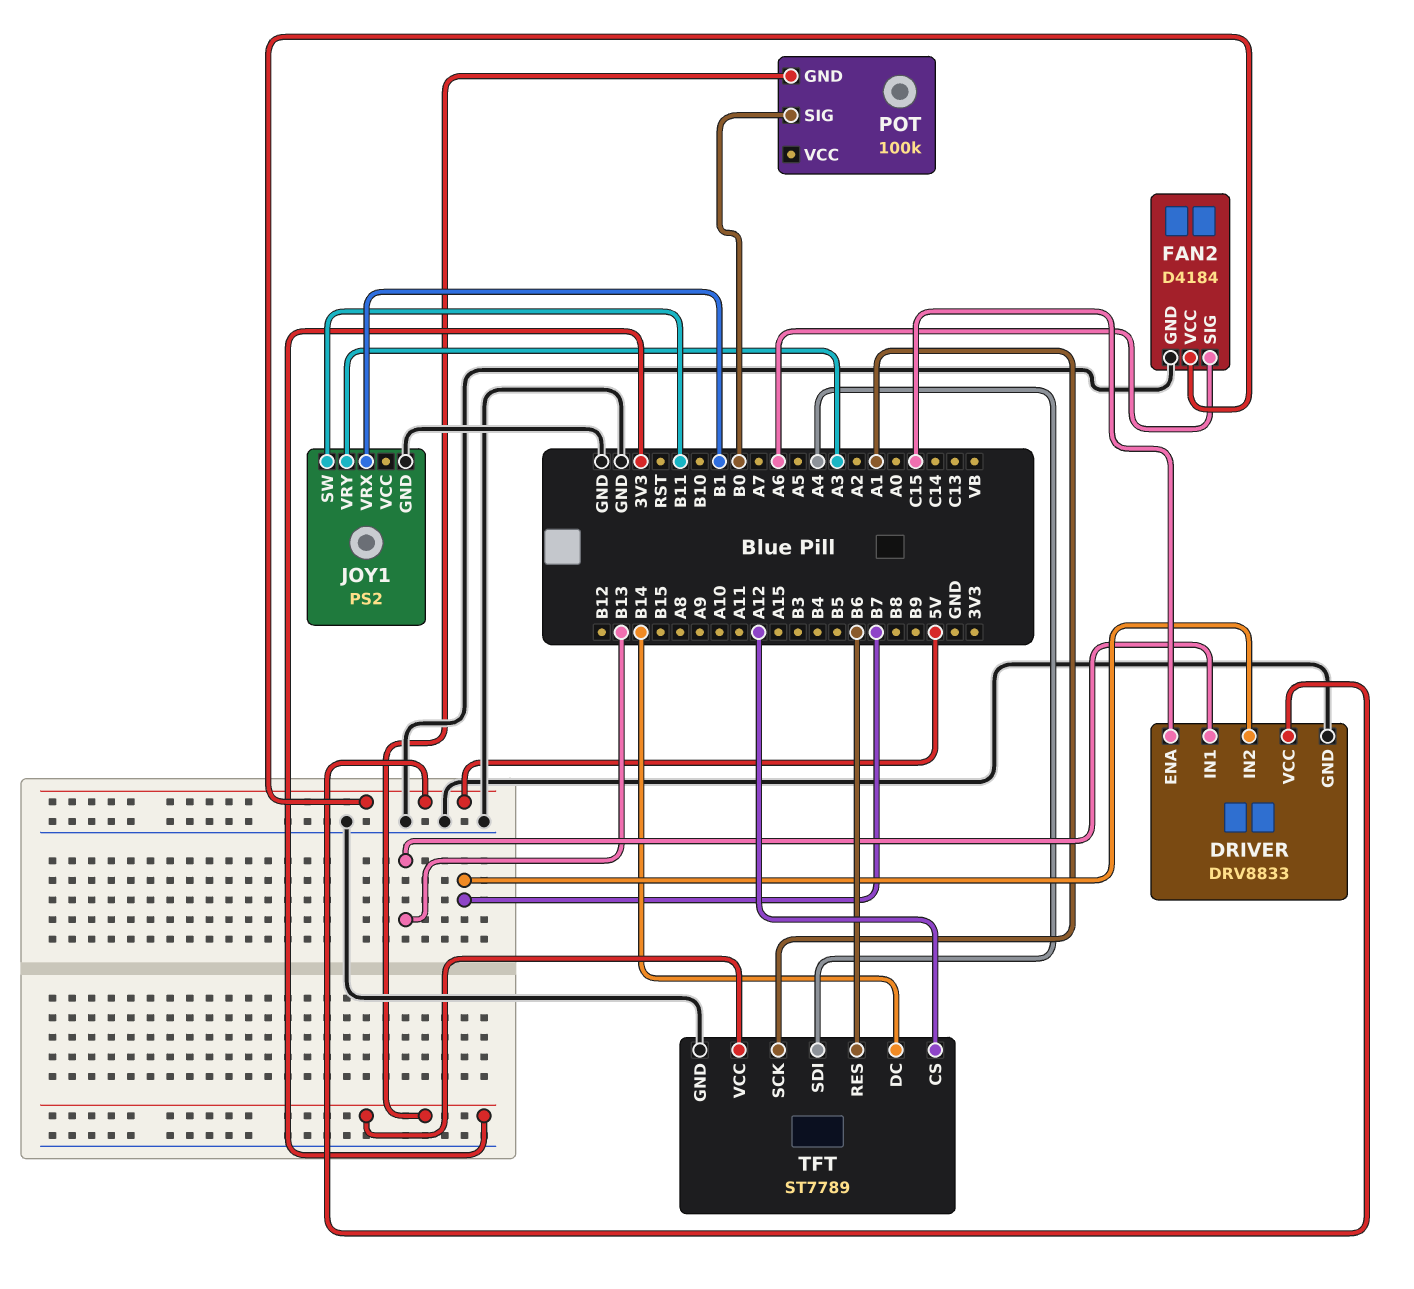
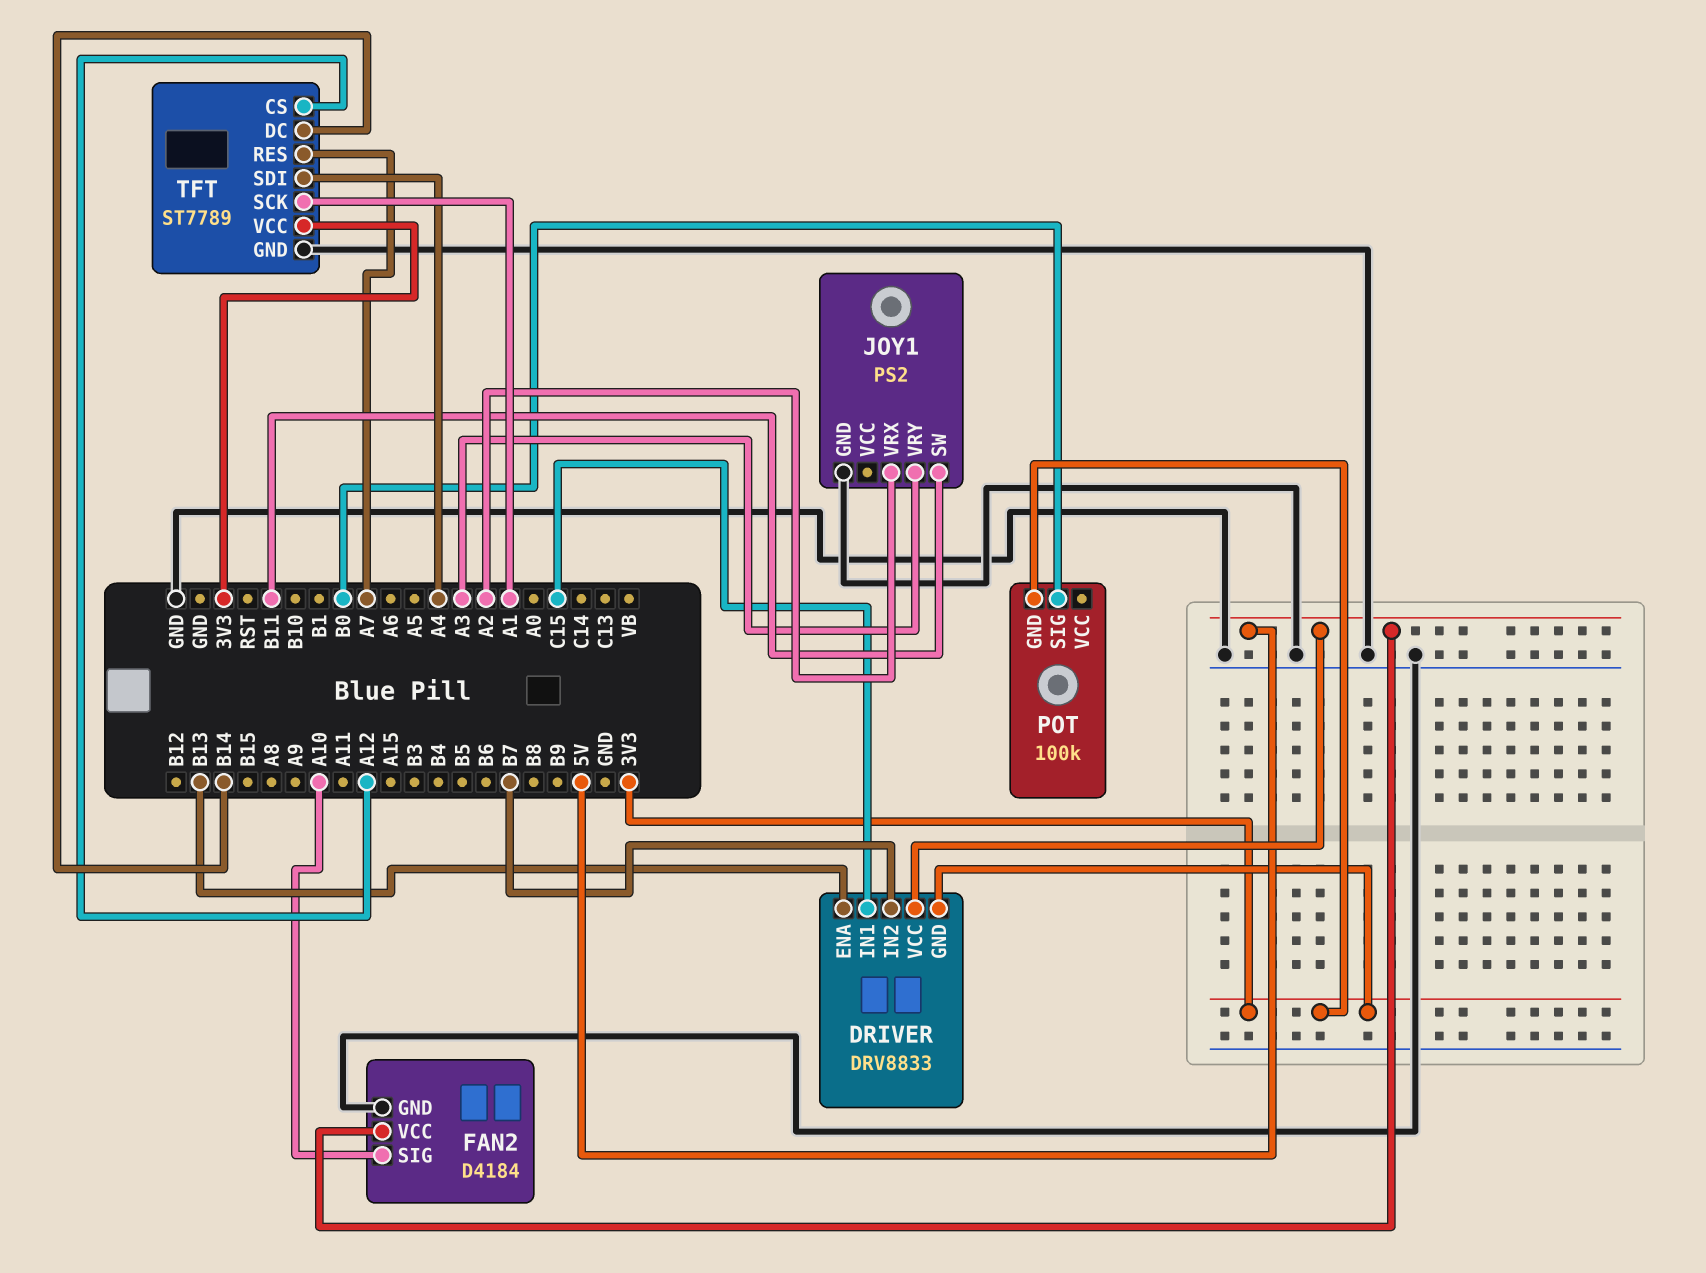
DRIVER pin ENA: C15 -> B13
DRIVER pin GND: GND -> 3V3
DRIVER pin IN1: B13 -> C15
FAN2 pin SIG: A6 -> A10
JOY1 pin VRX: B1 -> A2
TFT pin RES: B6 -> A7

